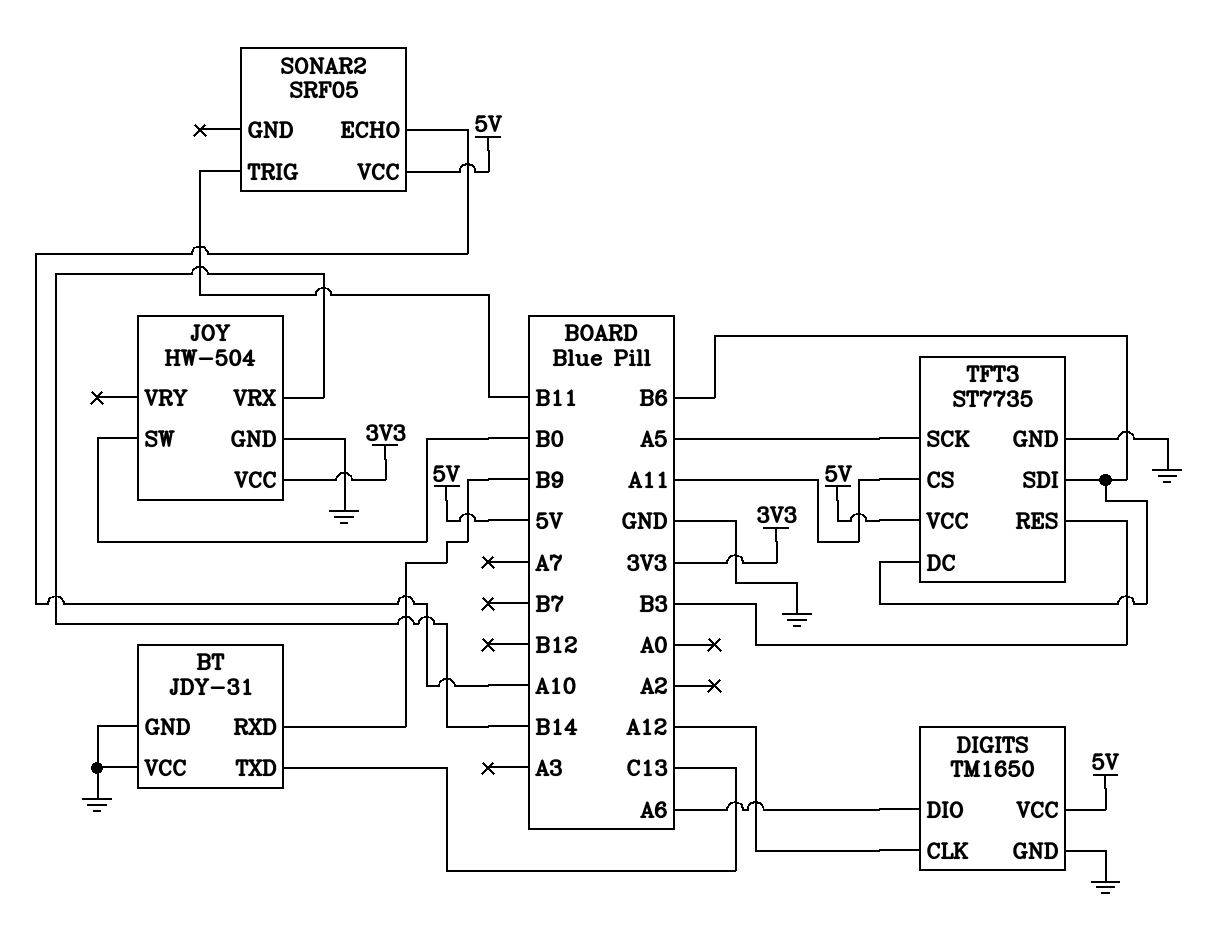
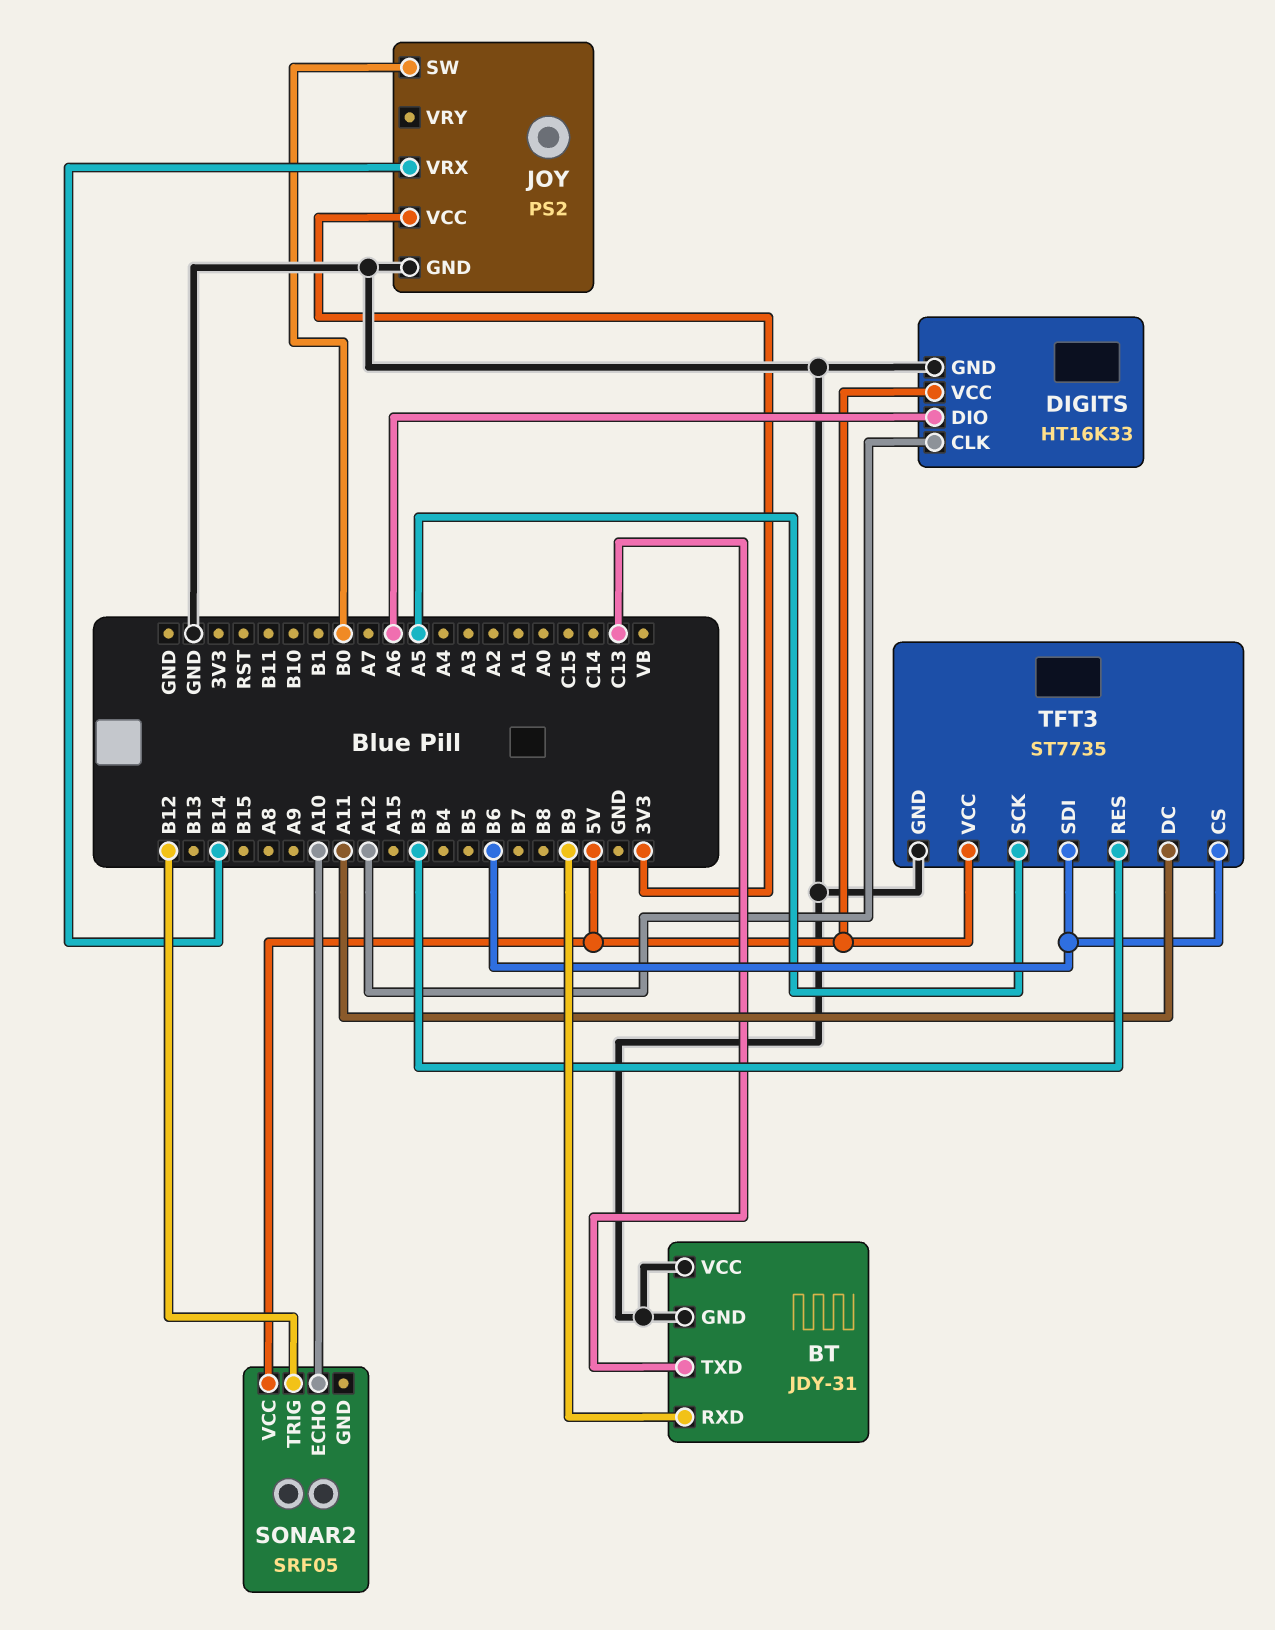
DIGITS: TM1650 -> HT16K33
JOY: HW-504 -> PS2
SONAR2 pin TRIG: B11 -> B12
TFT3 pin CS: A11 -> B6
TFT3 pin DC: B6 -> A11

